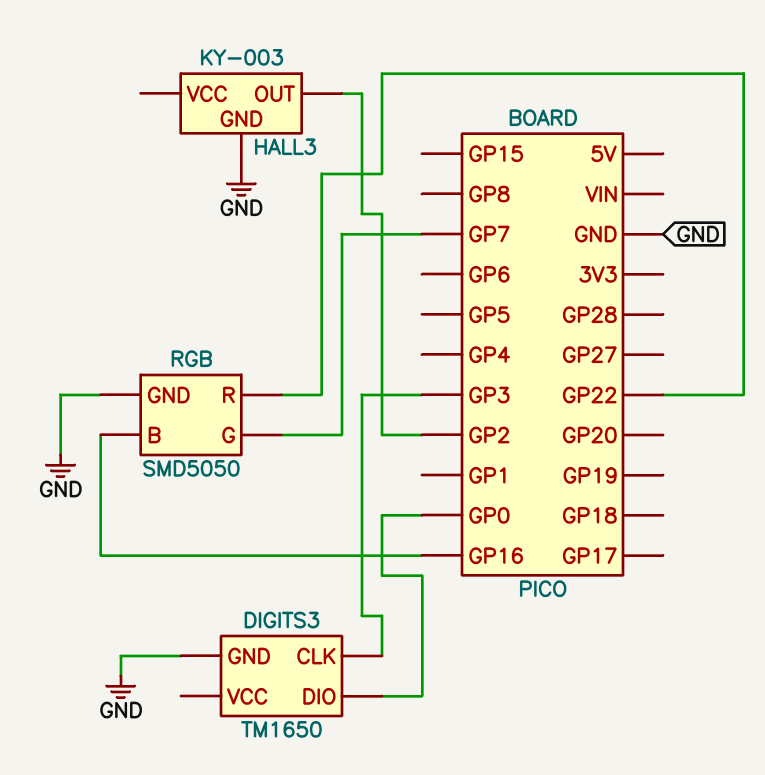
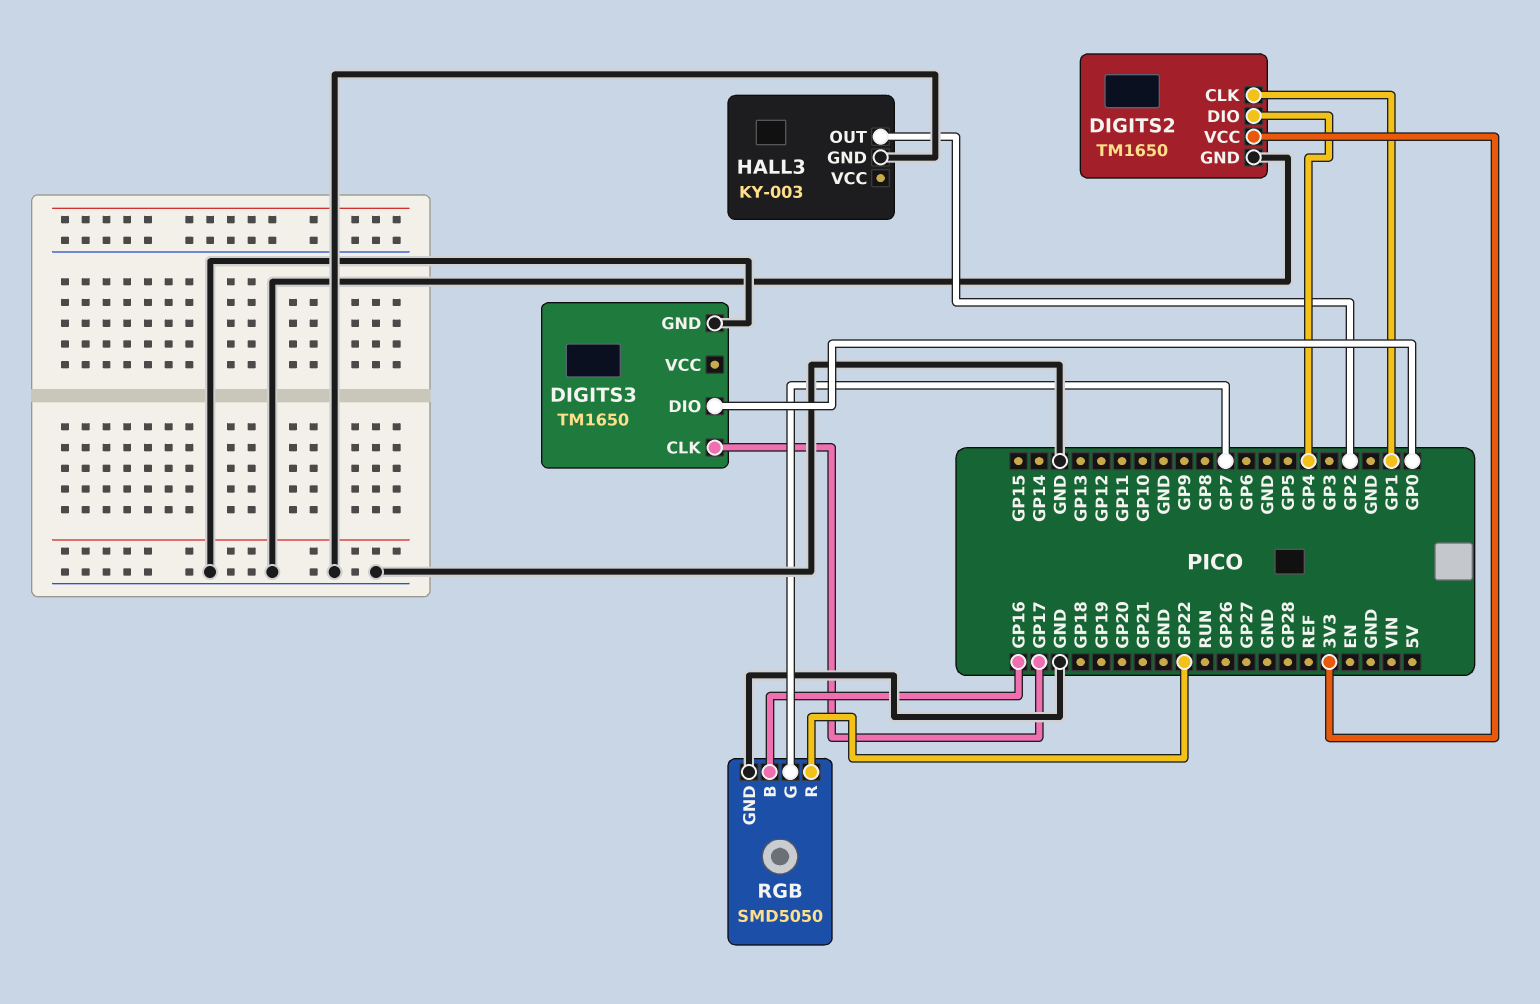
DIGITS2: none -> TM1650
DIGITS2 pin CLK: none -> GP1
DIGITS2 pin DIO: none -> GP4
DIGITS2 pin GND: none -> GND
DIGITS2 pin VCC: none -> 3V3
DIGITS3 pin CLK: GP3 -> GP17

